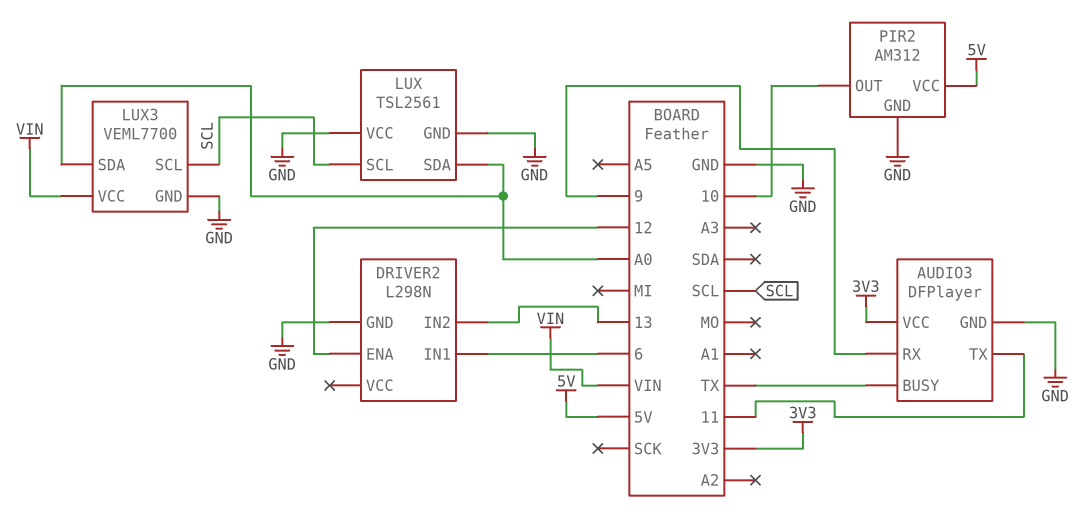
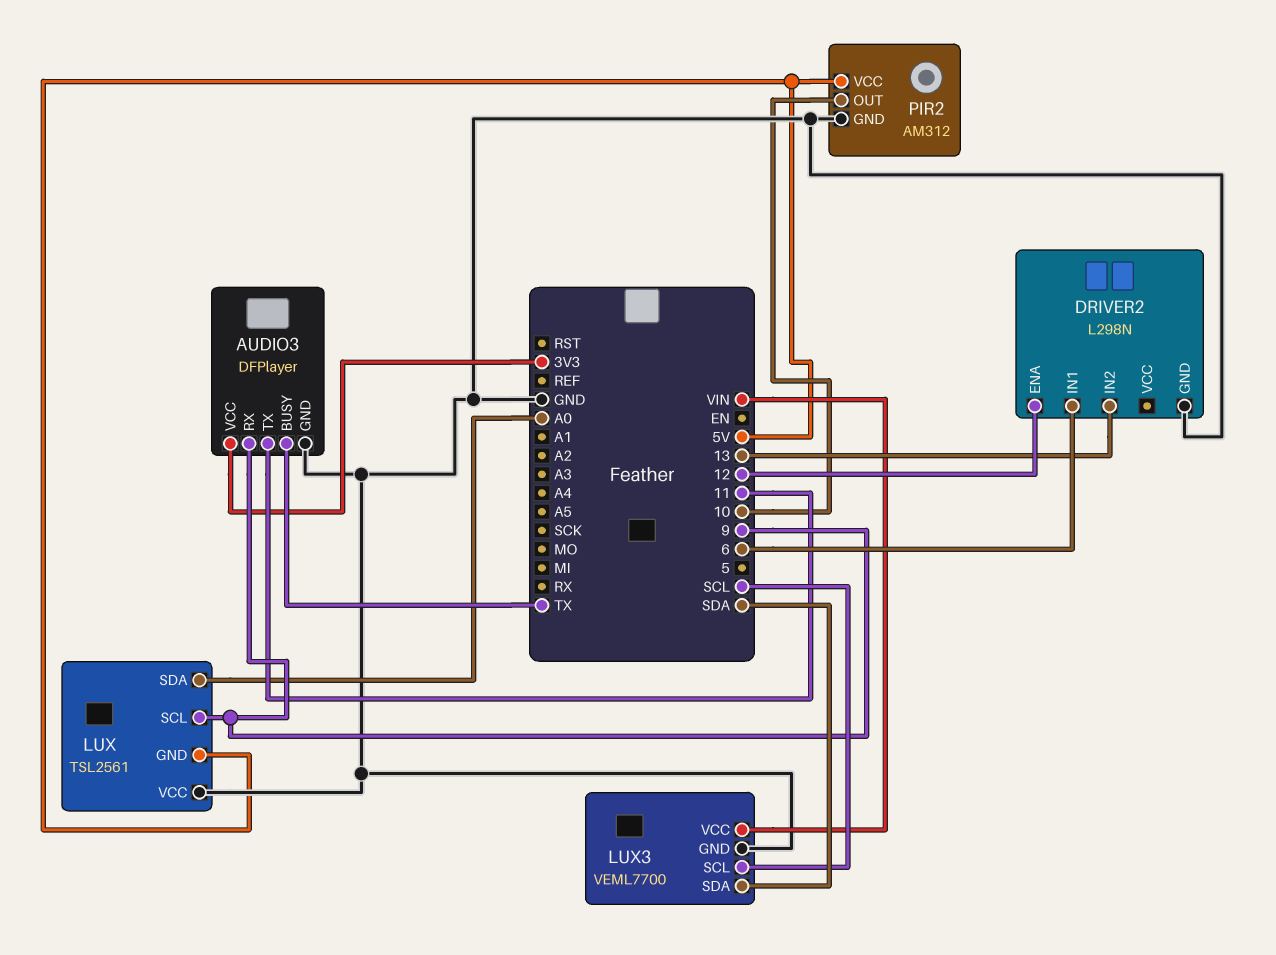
LUX pin GND: GND -> 5V
LUX pin SCL: SCL -> 9
LUX3 pin SDA: A0 -> SDA

